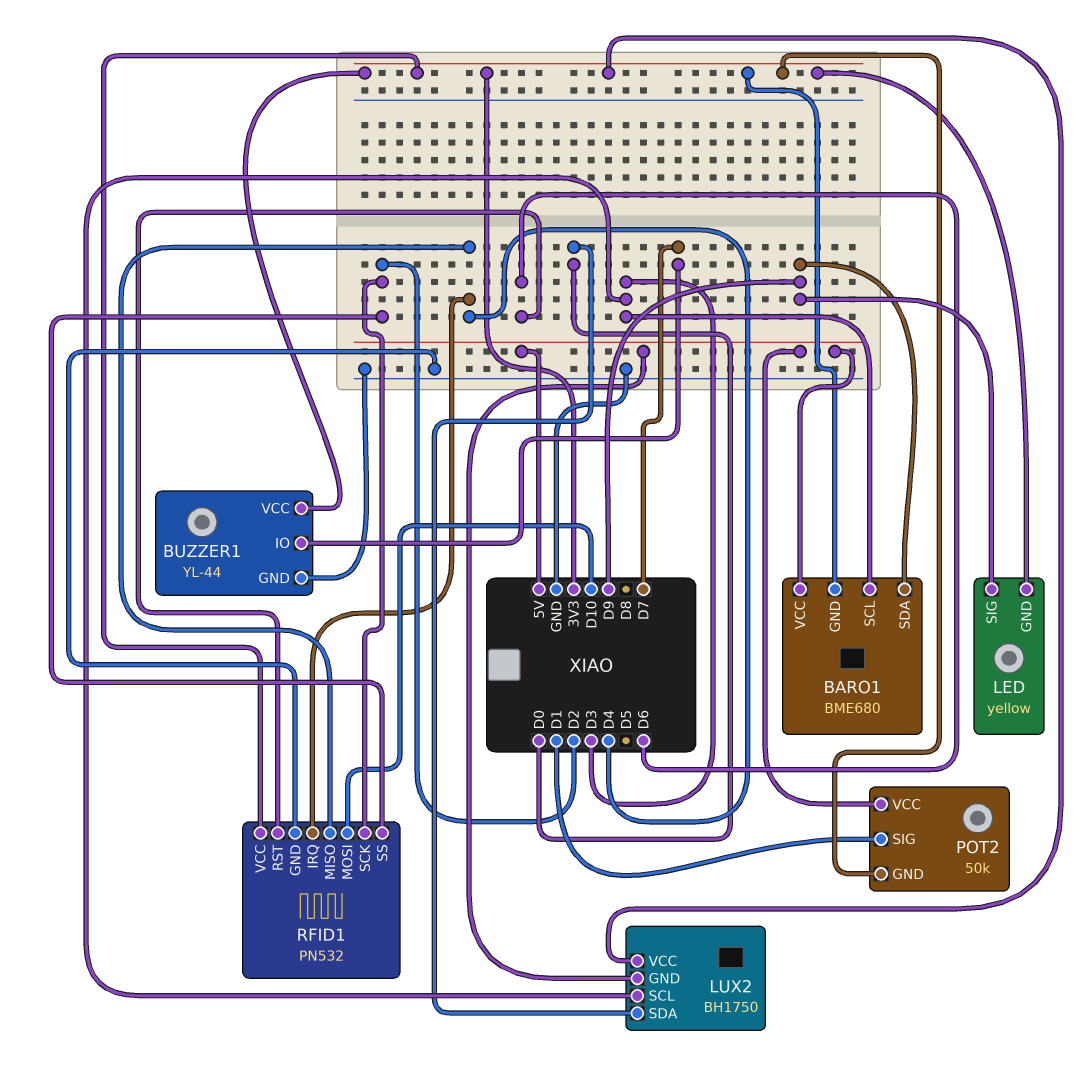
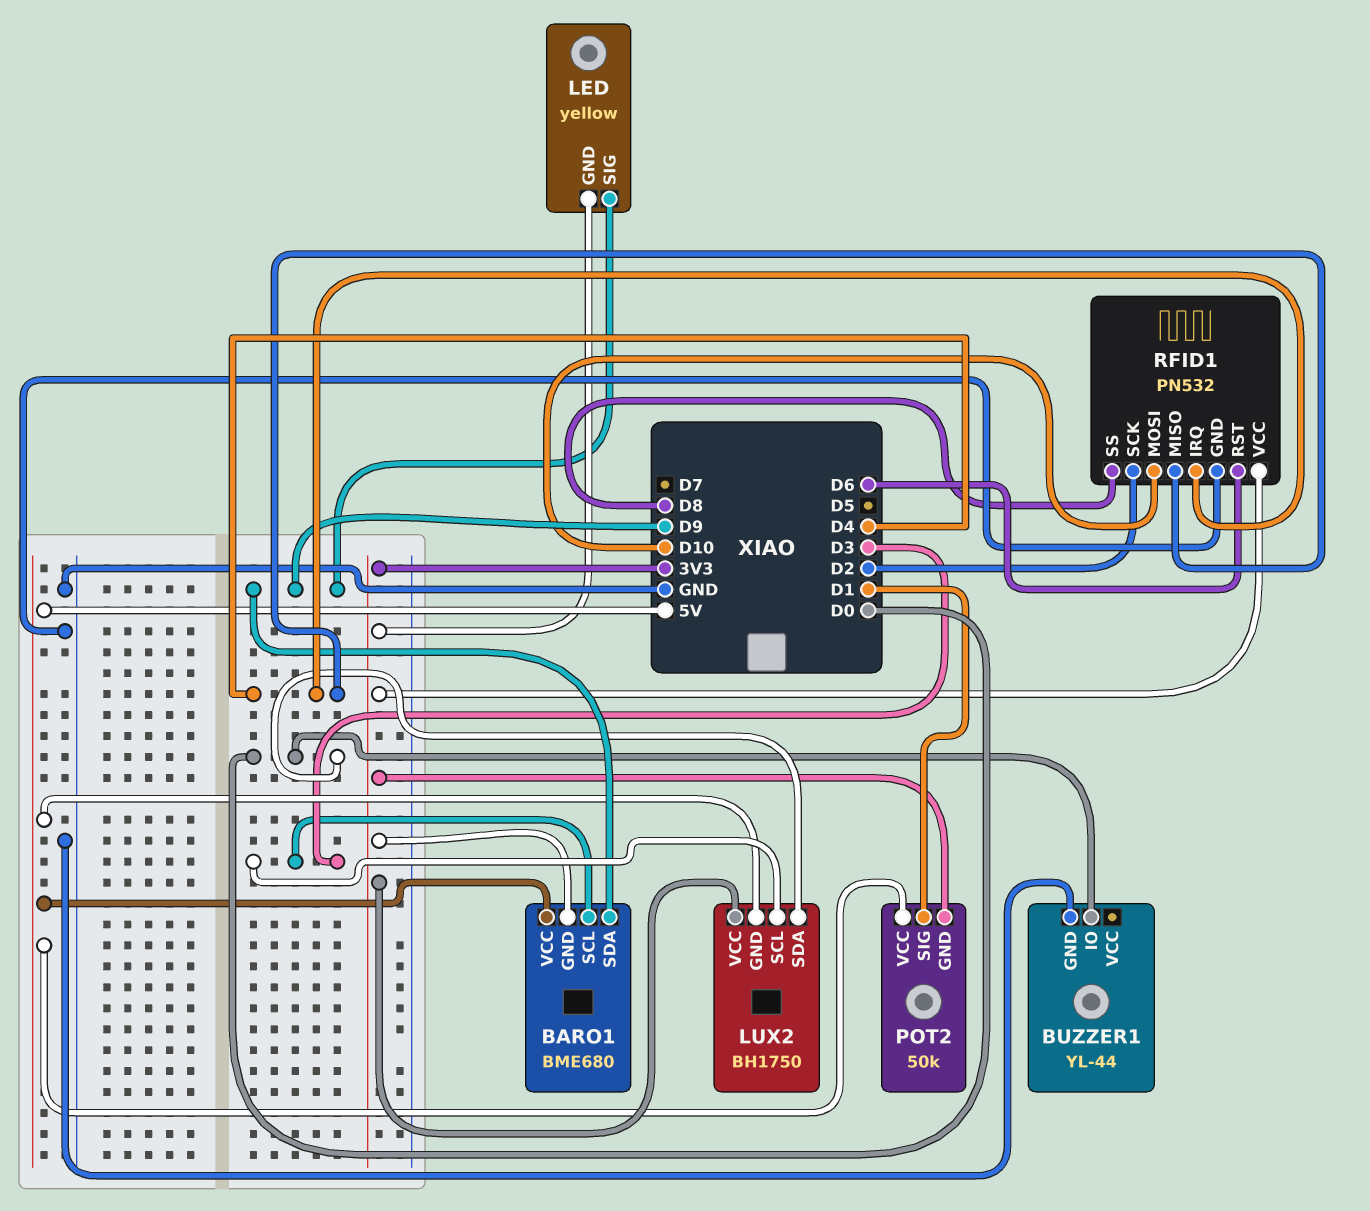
BUZZER1 pin IO: D7 -> D0
BUZZER1 pin VCC: 3V3 -> none
RFID1 pin SS: D2 -> D8

